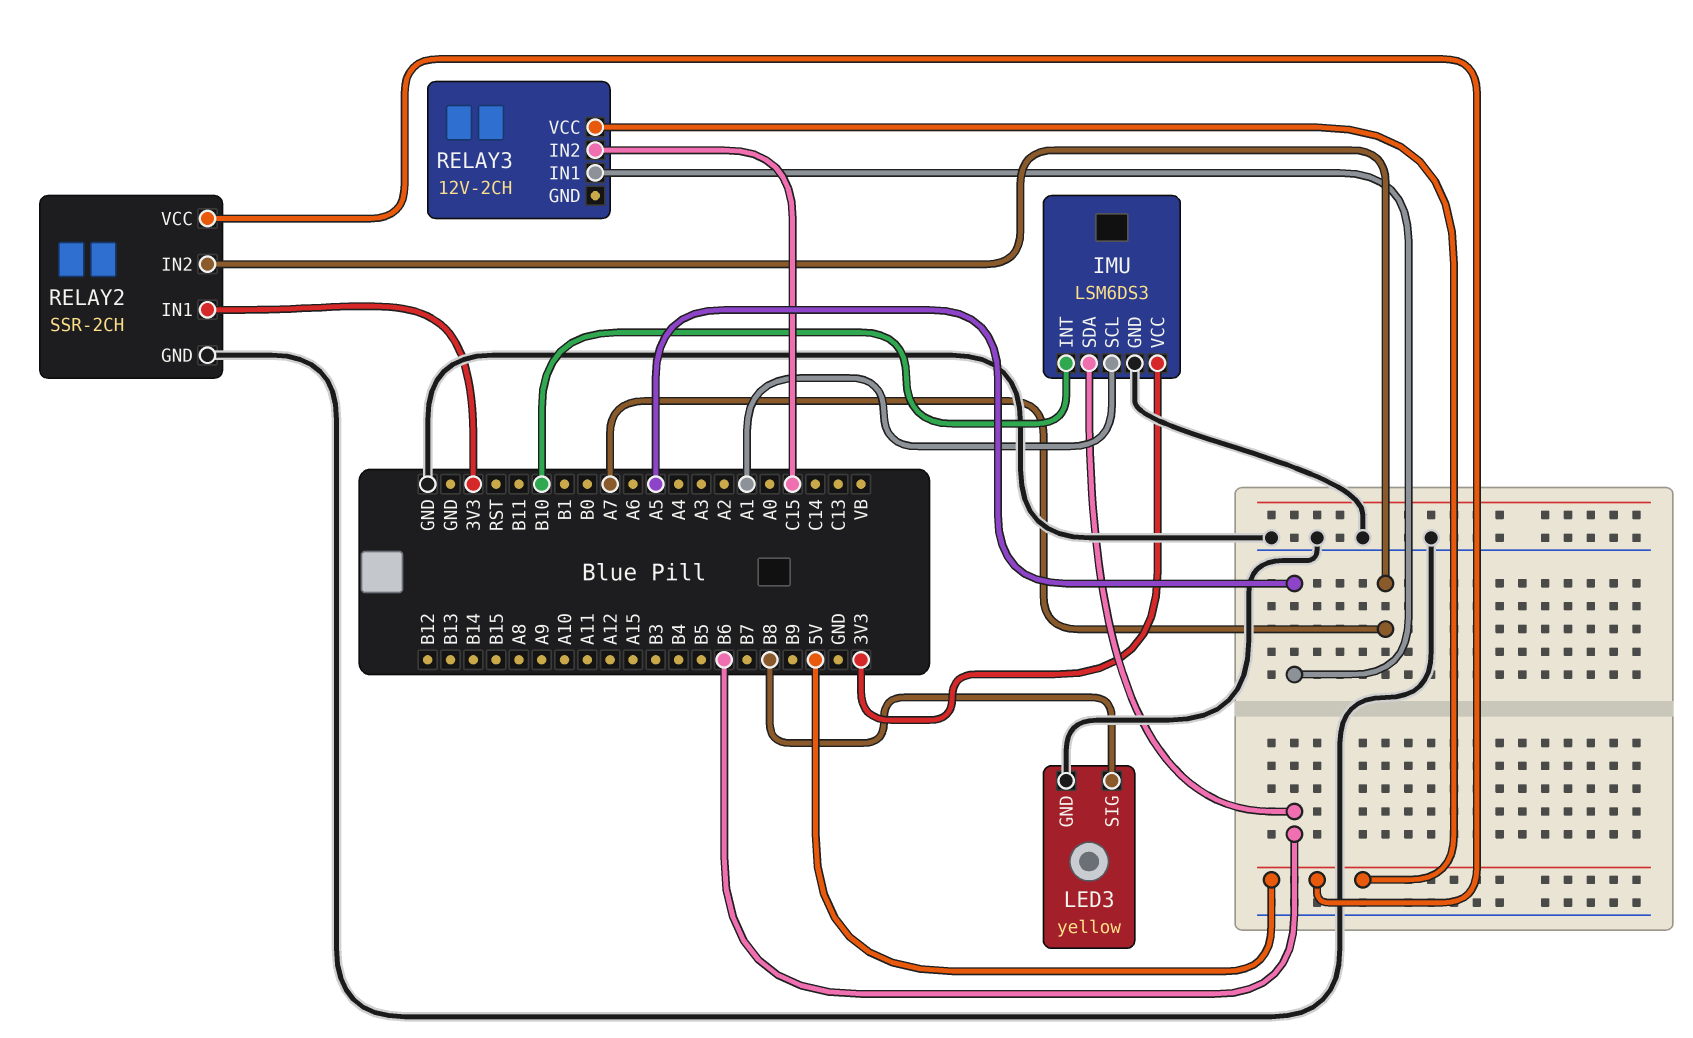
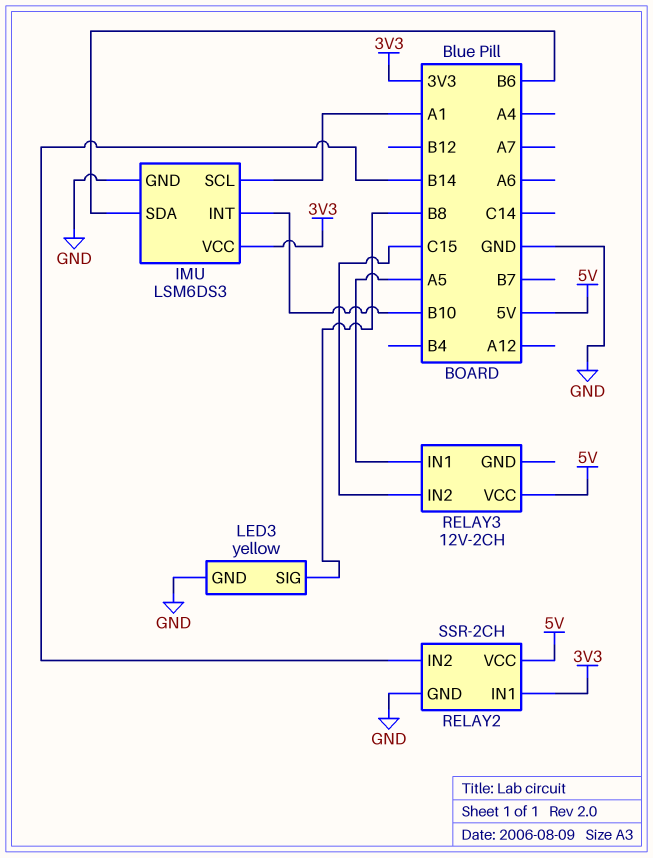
RELAY2 pin IN2: A7 -> B14

